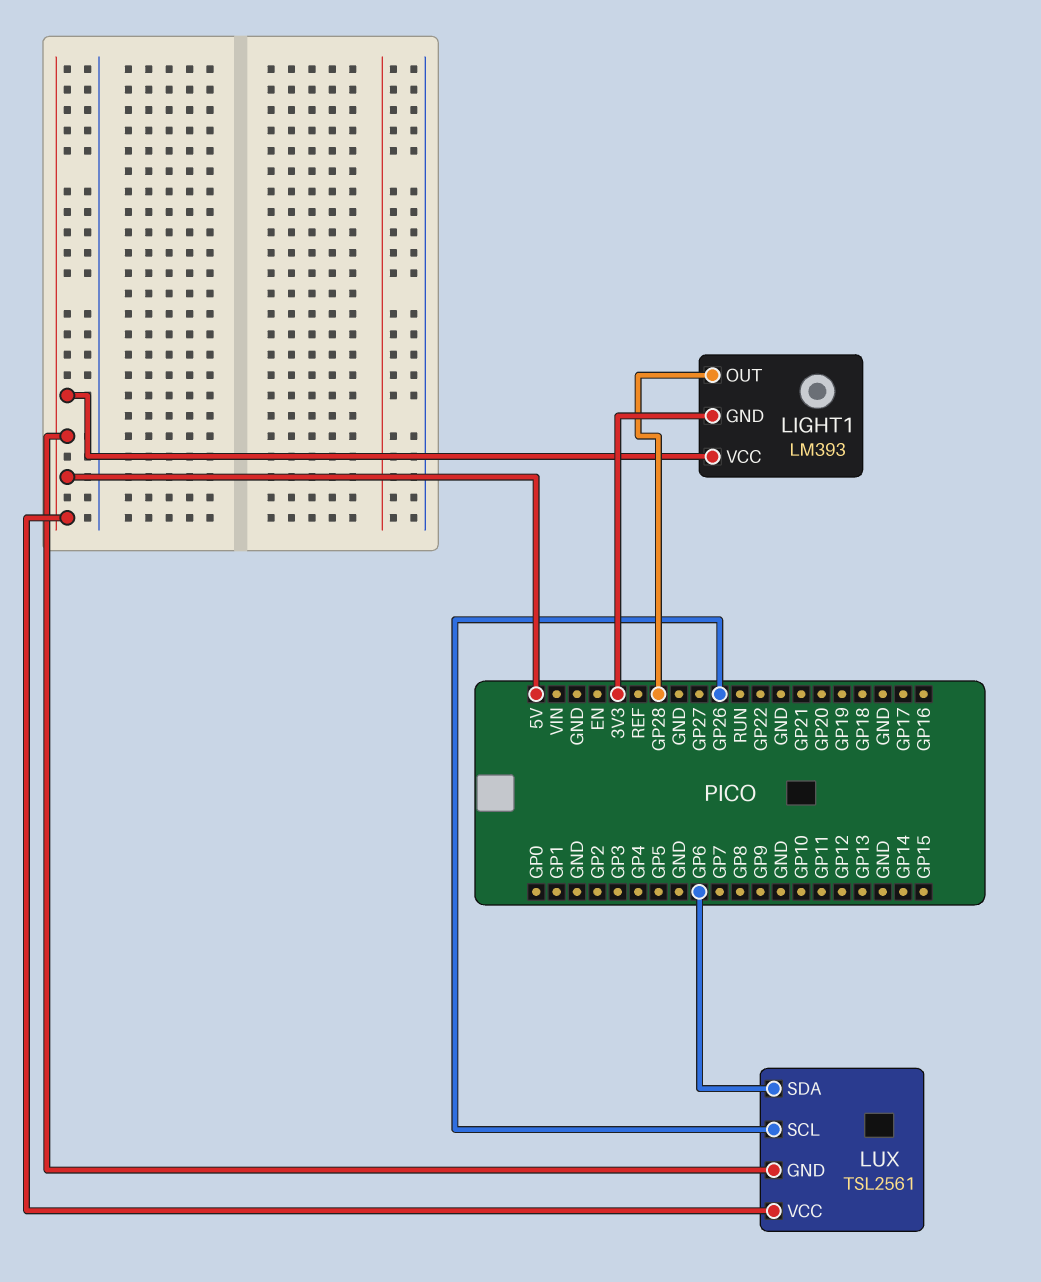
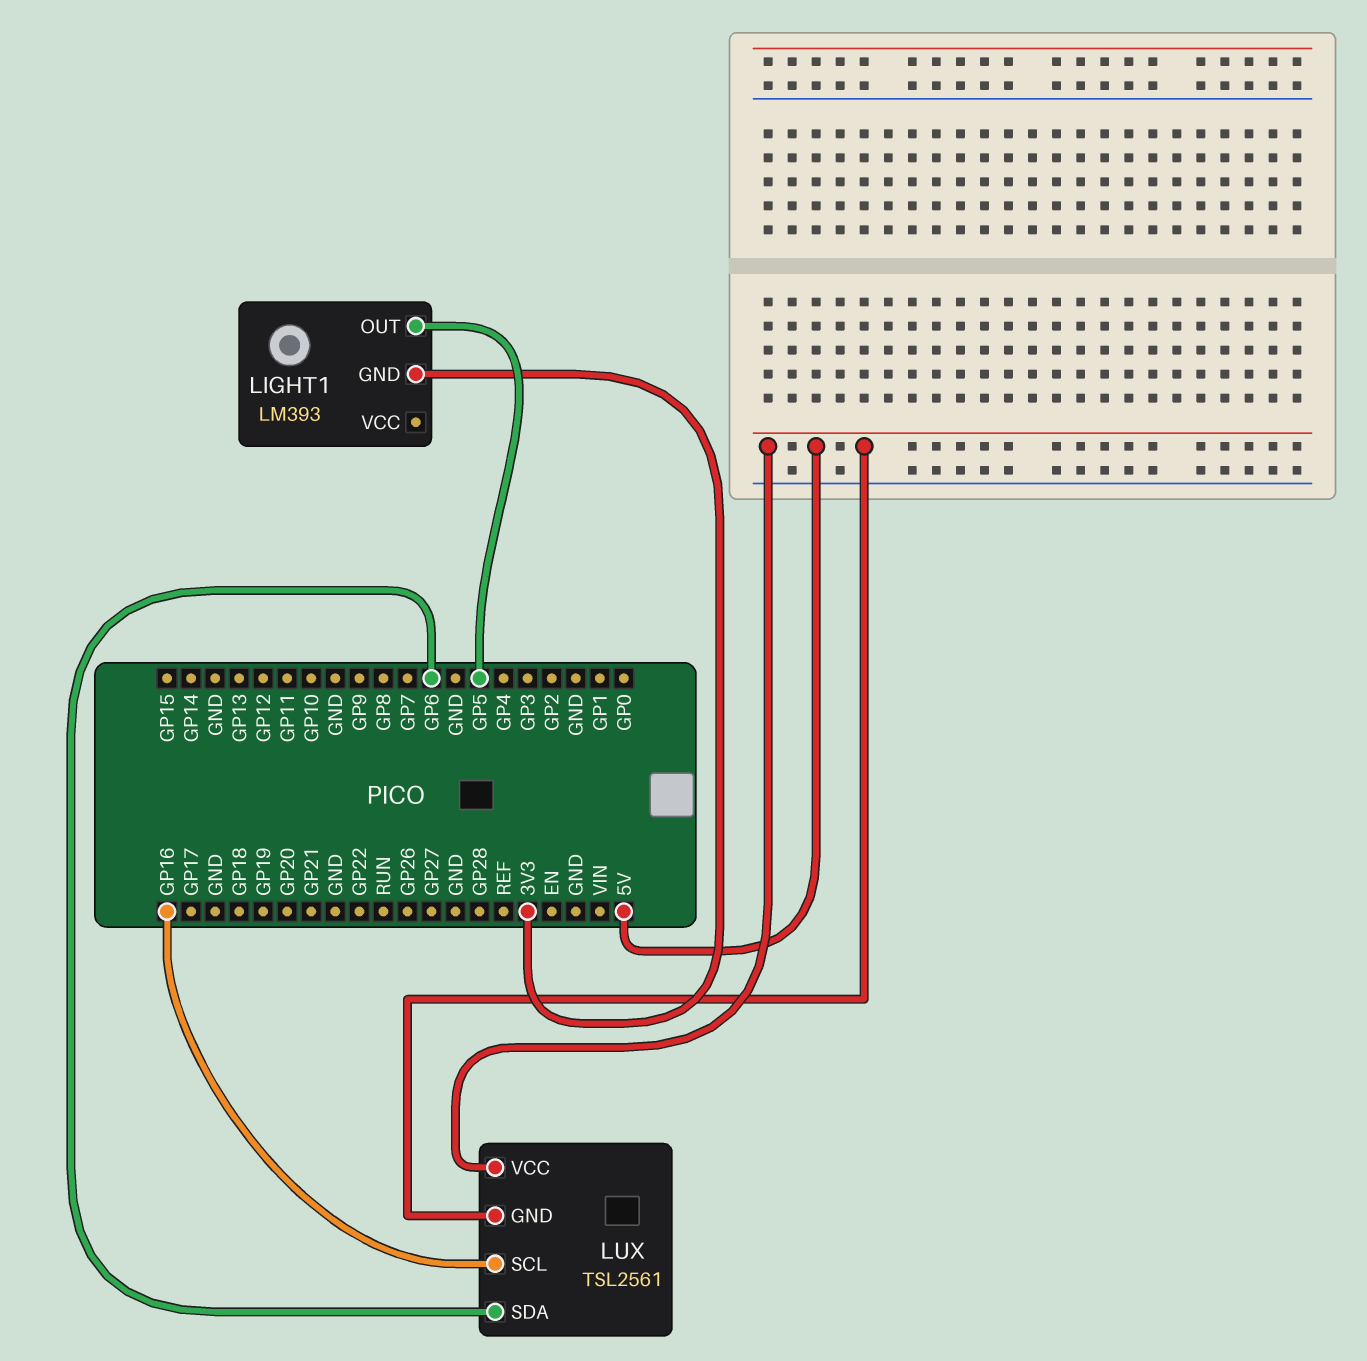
LIGHT1 pin OUT: GP28 -> GP5
LIGHT1 pin VCC: 5V -> none
LUX pin SCL: GP26 -> GP16

